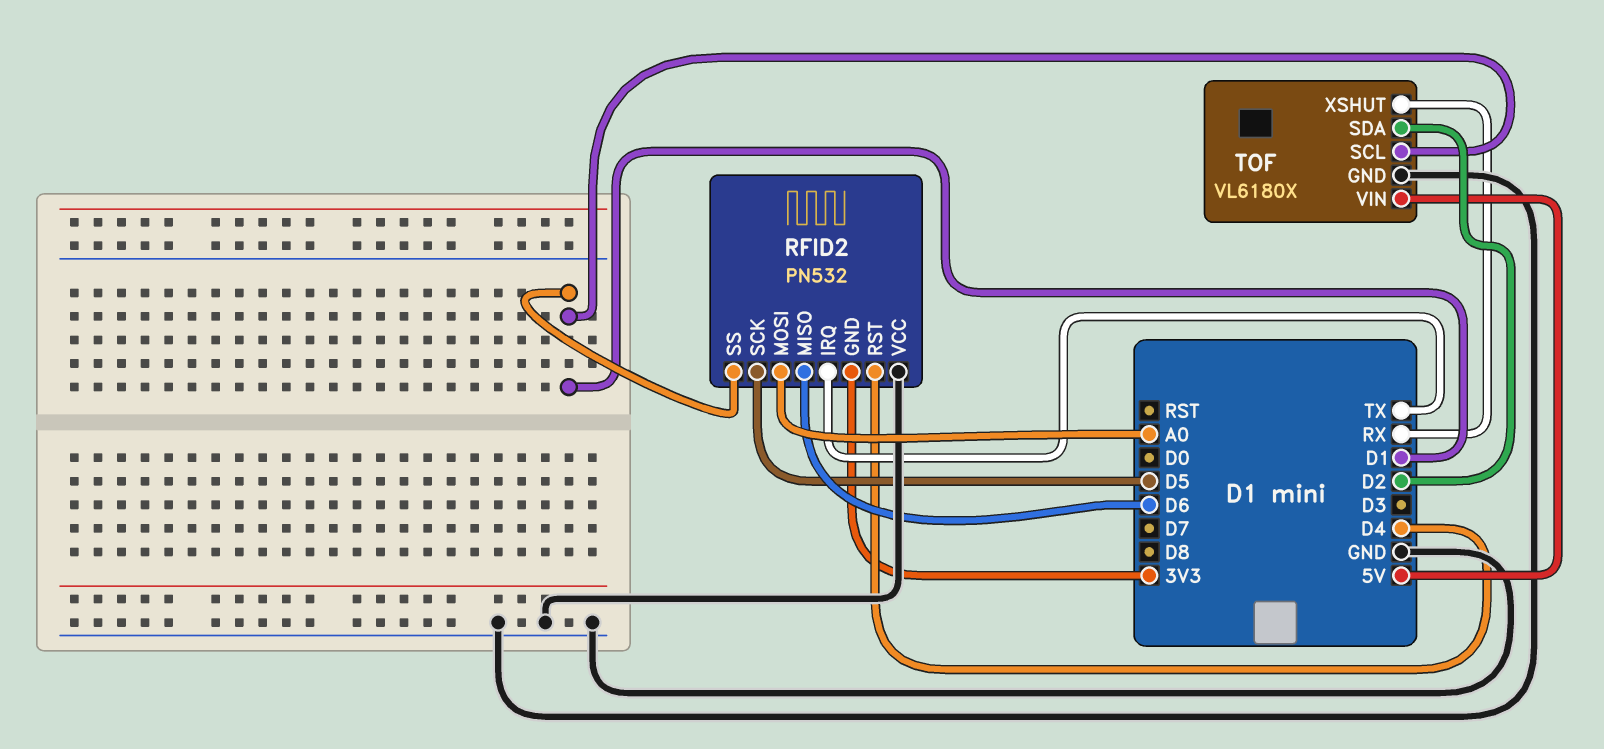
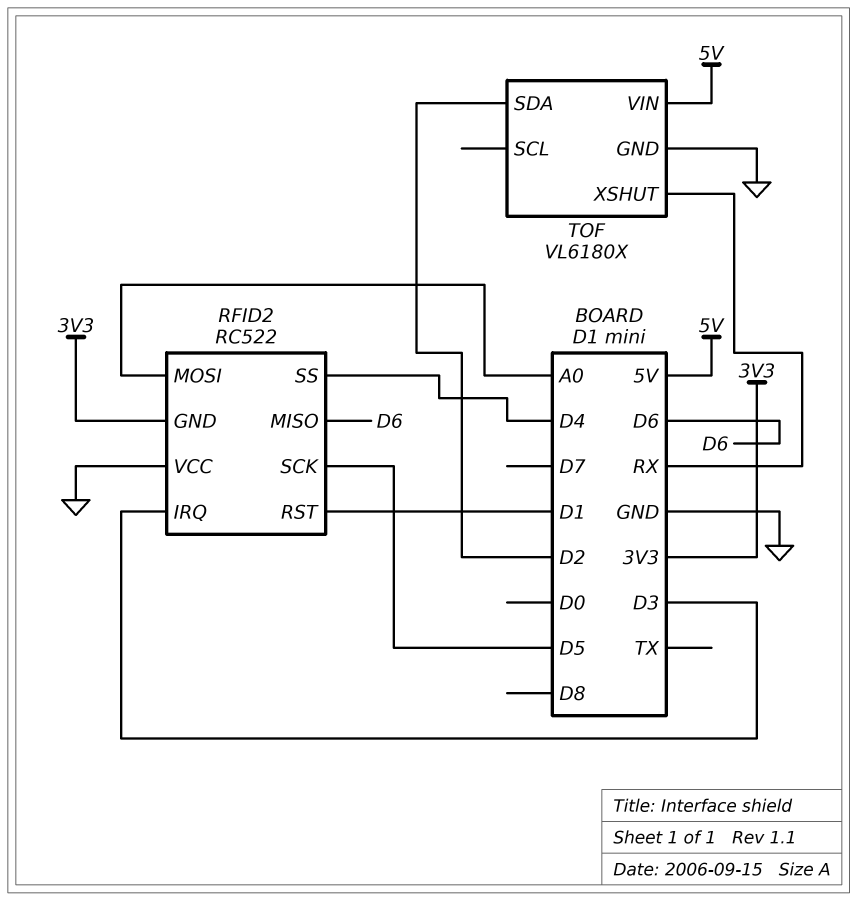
RFID2: PN532 -> RC522
RFID2 pin IRQ: TX -> D3
RFID2 pin RST: D4 -> D1
RFID2 pin SS: D1 -> D4
TOF pin SCL: D1 -> none

